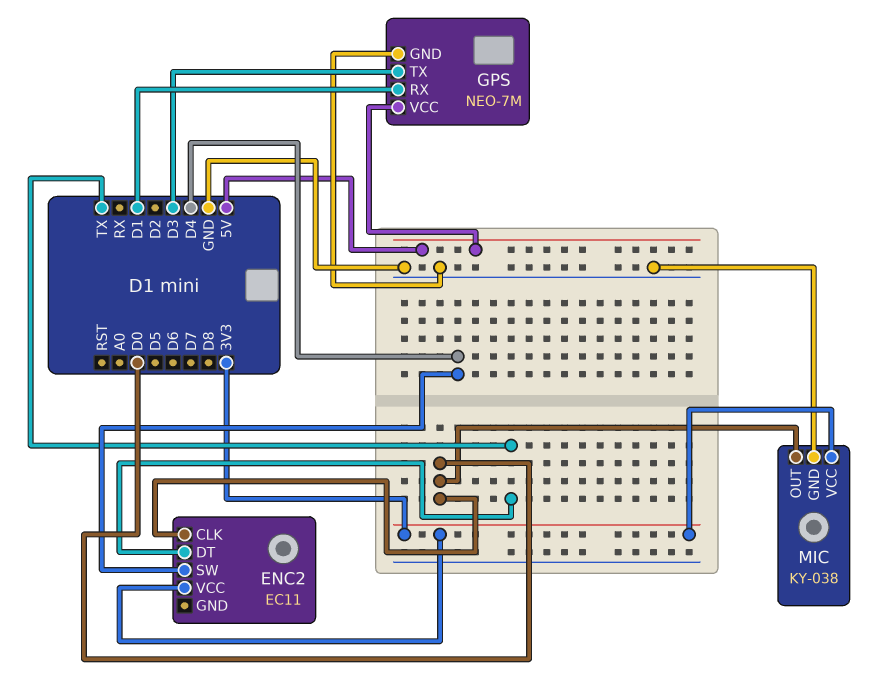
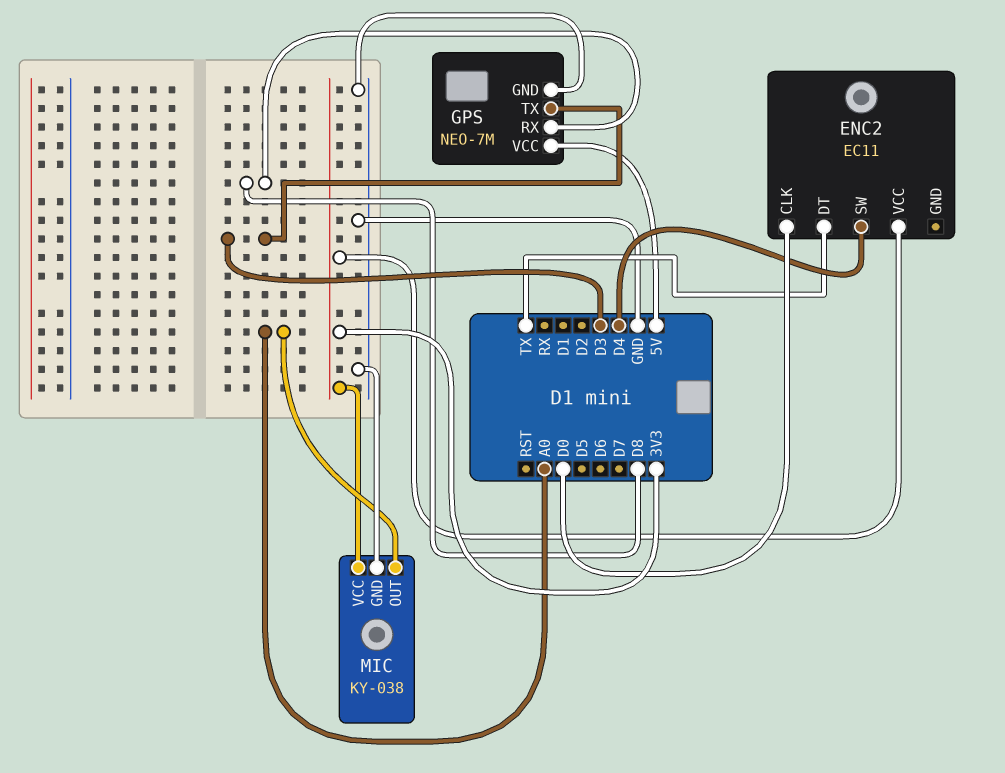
GPS pin RX: D1 -> D8
MIC pin OUT: D0 -> A0

